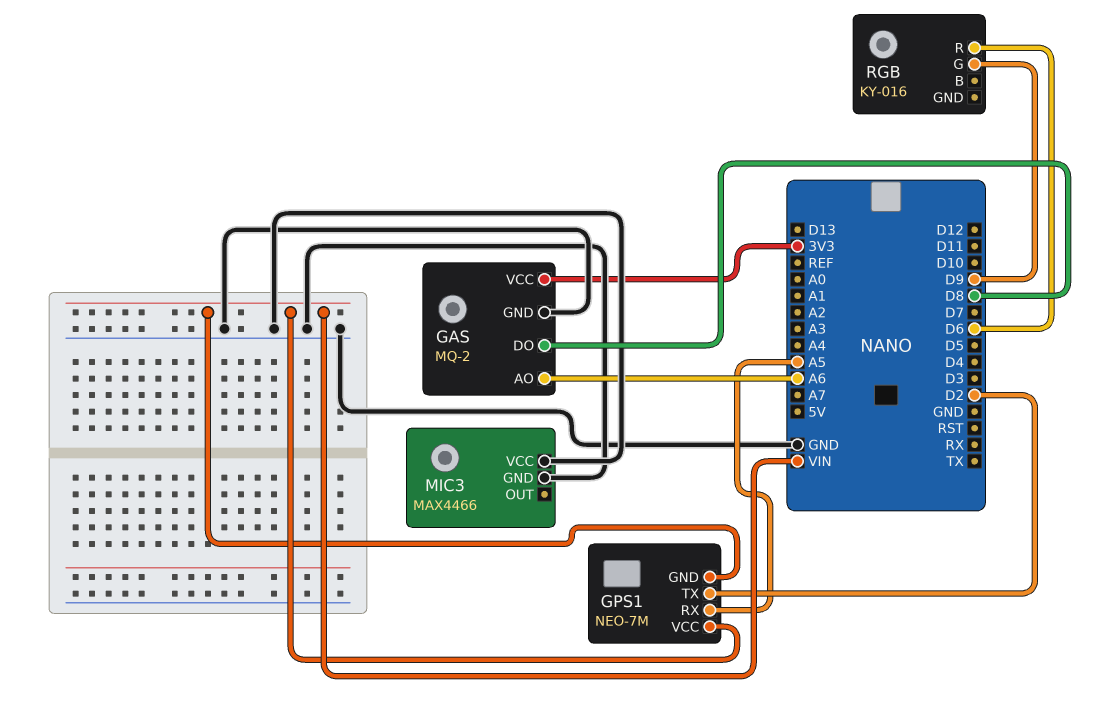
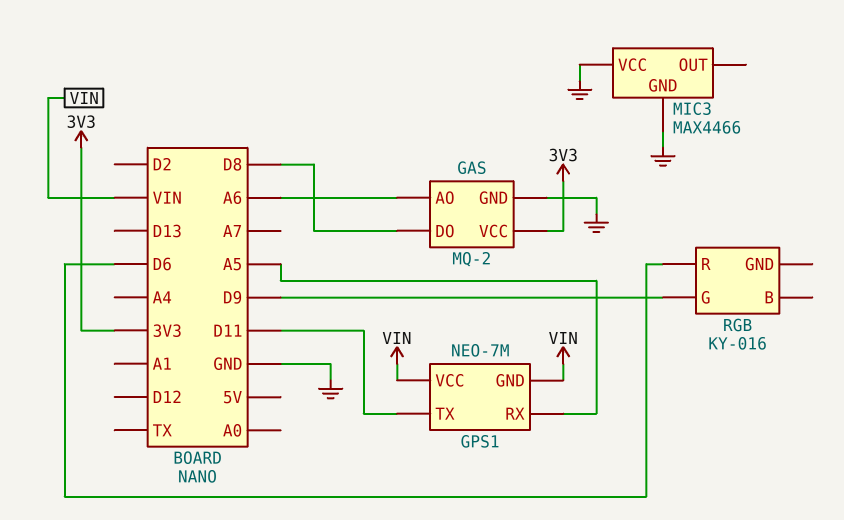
GPS1 pin TX: D2 -> D11

